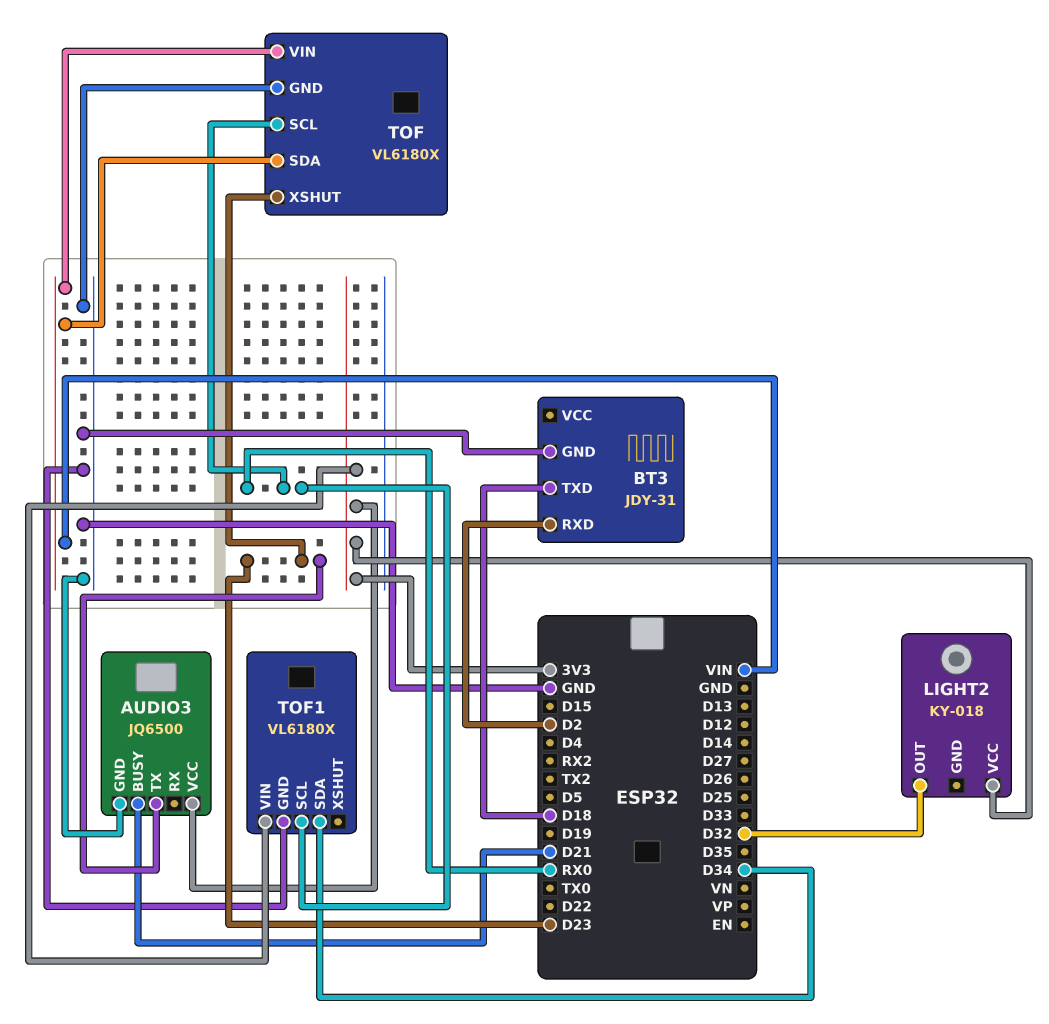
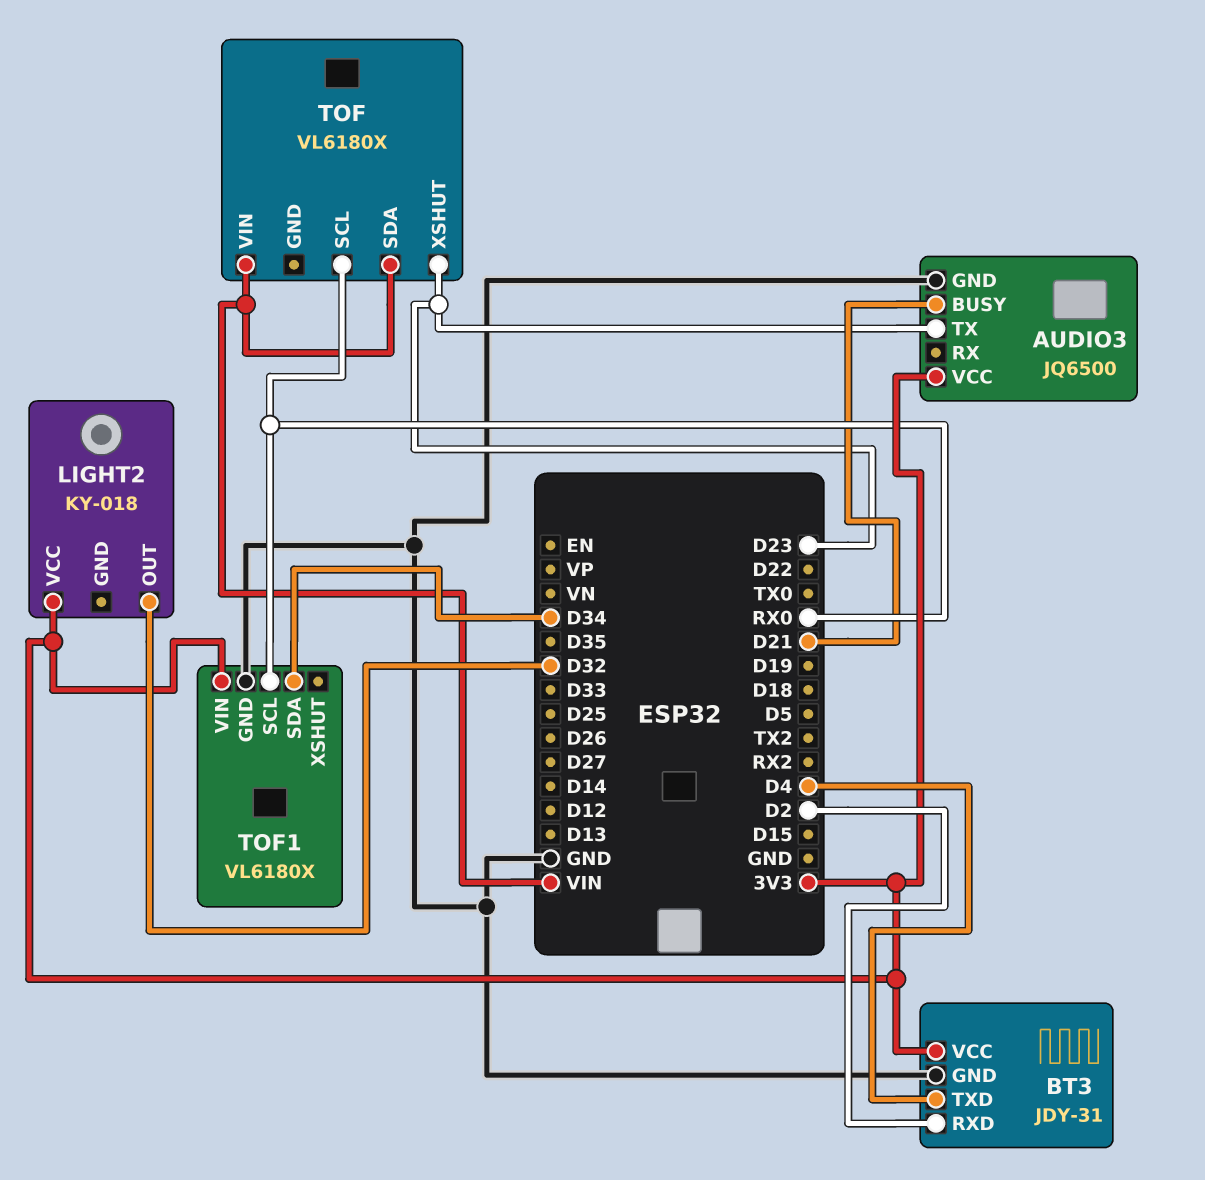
BT3 pin TXD: D18 -> D4
BT3 pin VCC: none -> 3V3
TOF pin GND: GND -> none

